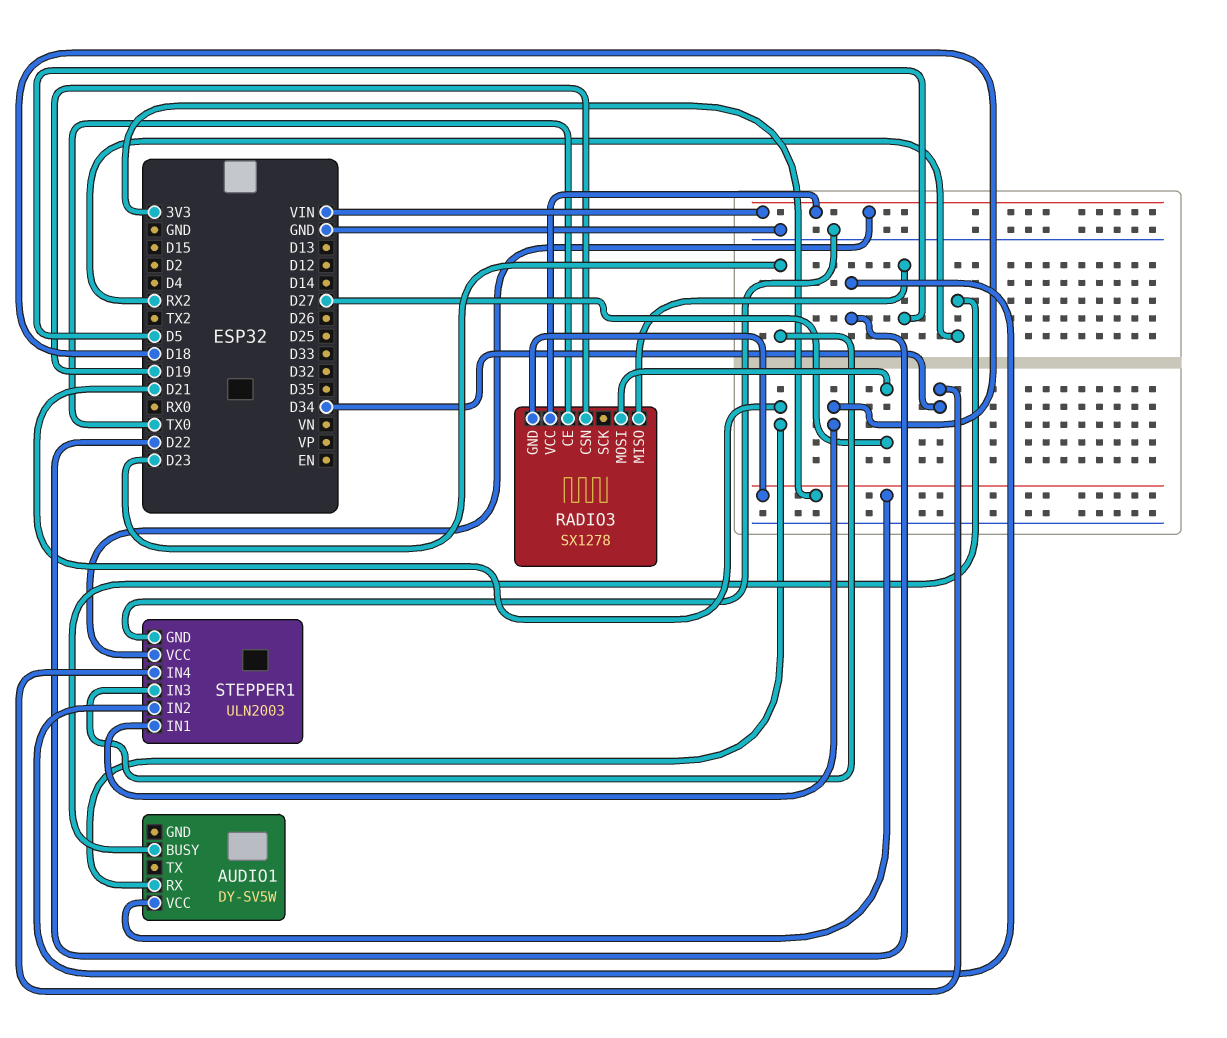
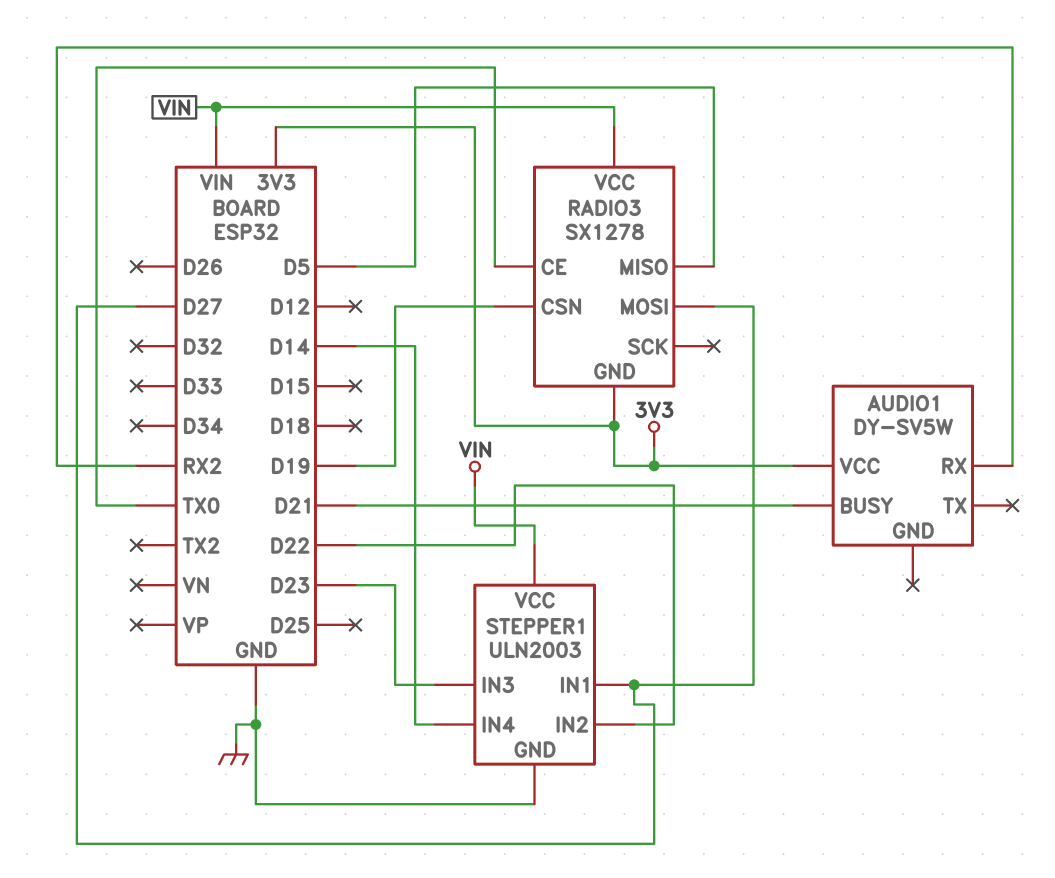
AUDIO1 pin BUSY: RX2 -> D21
AUDIO1 pin RX: D21 -> RX2
STEPPER1 pin IN1: D18 -> D27
STEPPER1 pin IN4: D34 -> D14

